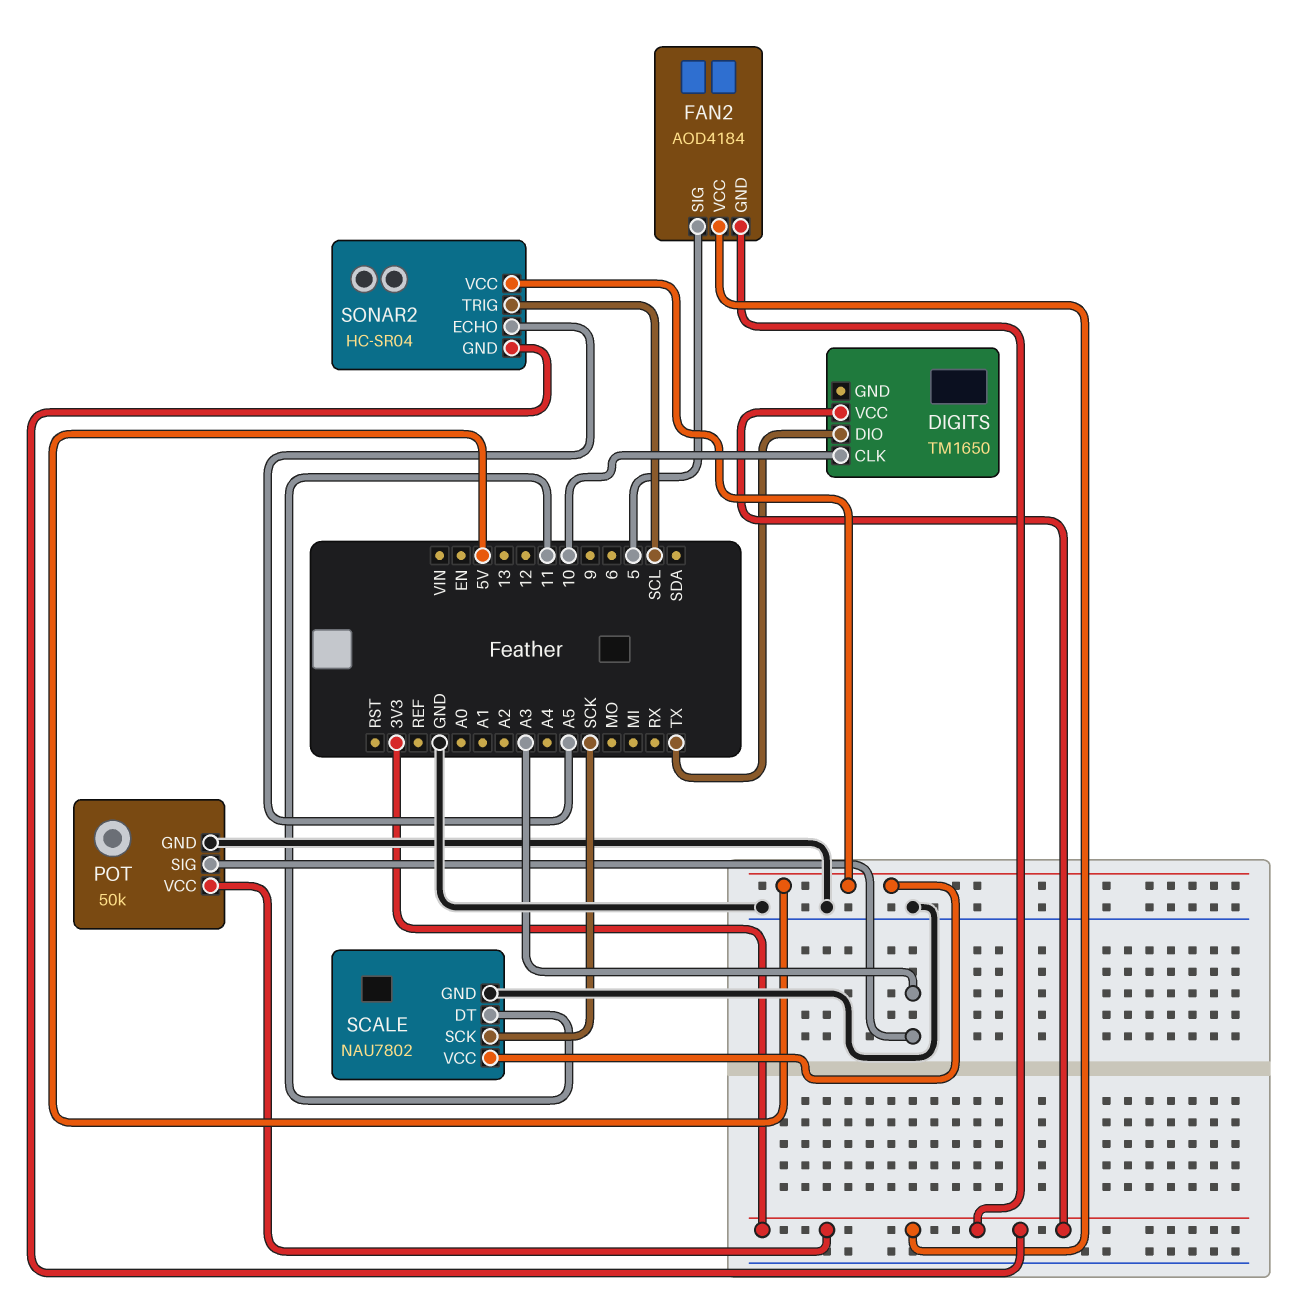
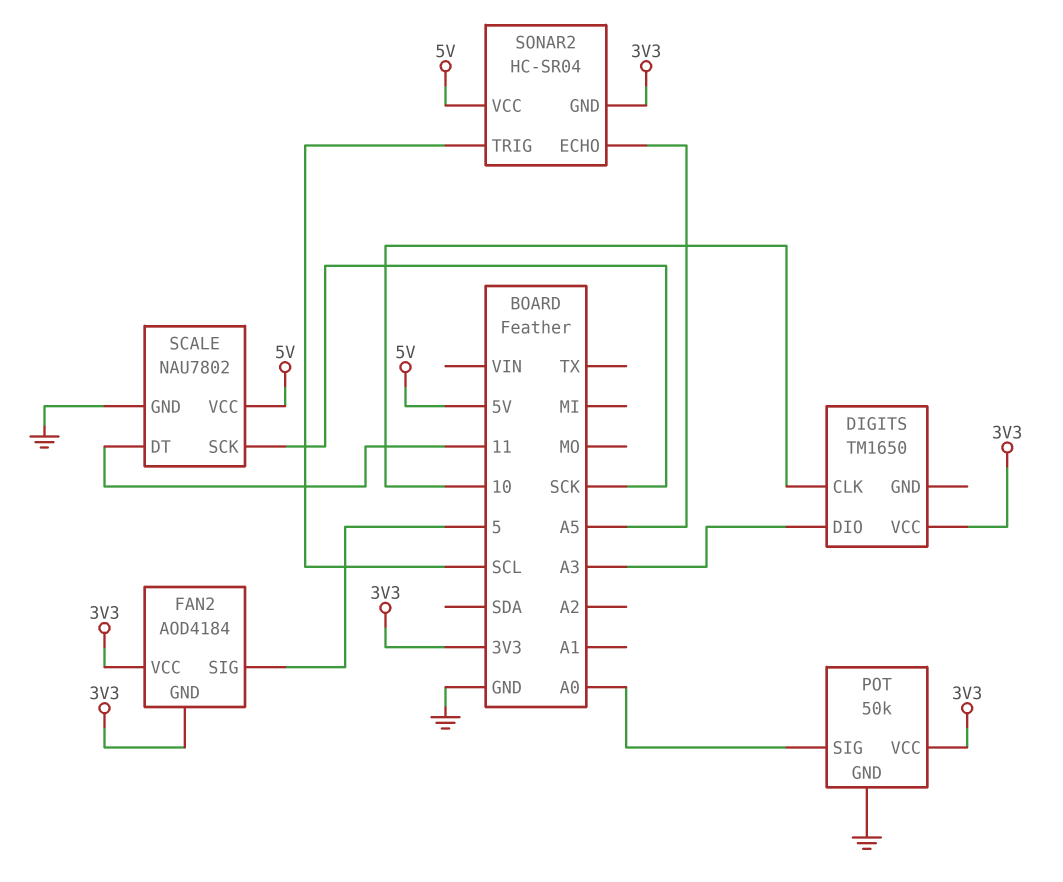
DIGITS pin DIO: TX -> A3
POT pin SIG: A3 -> A0

